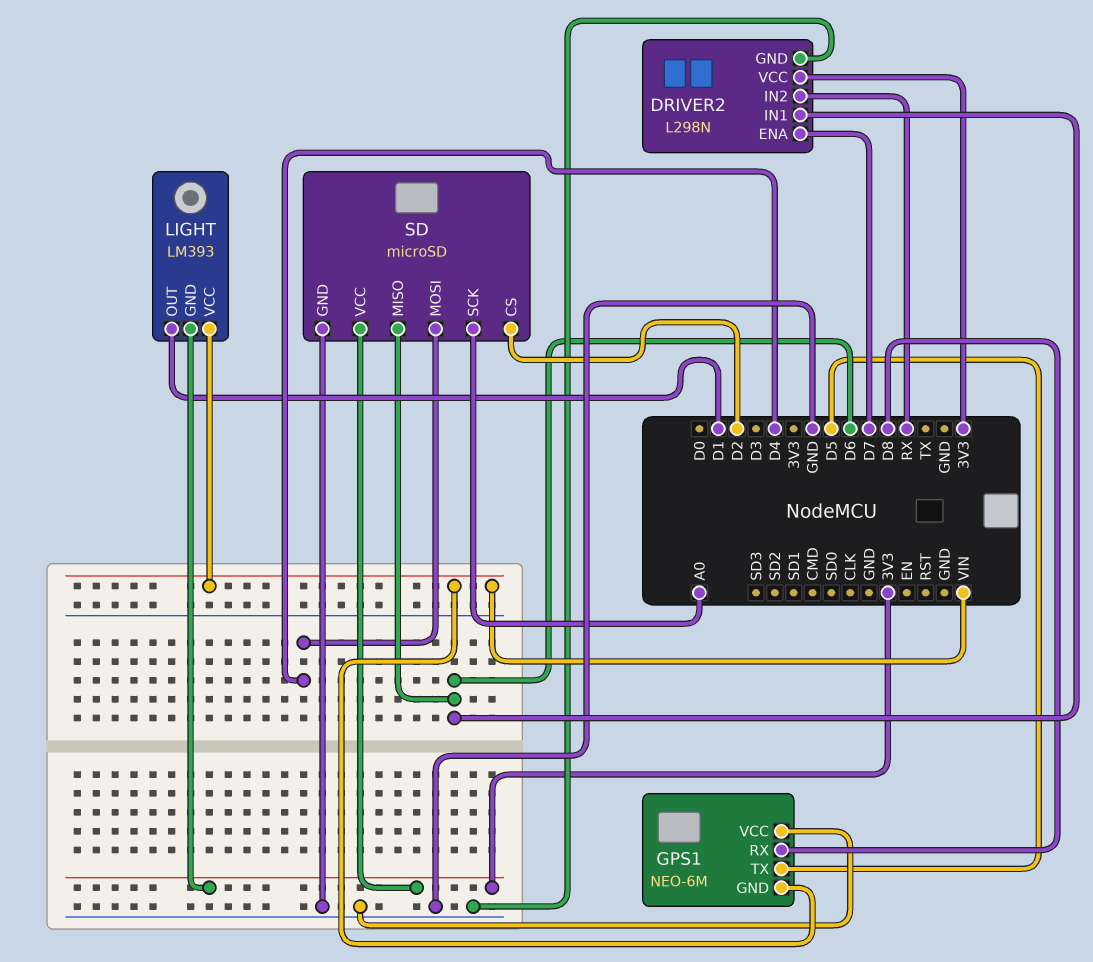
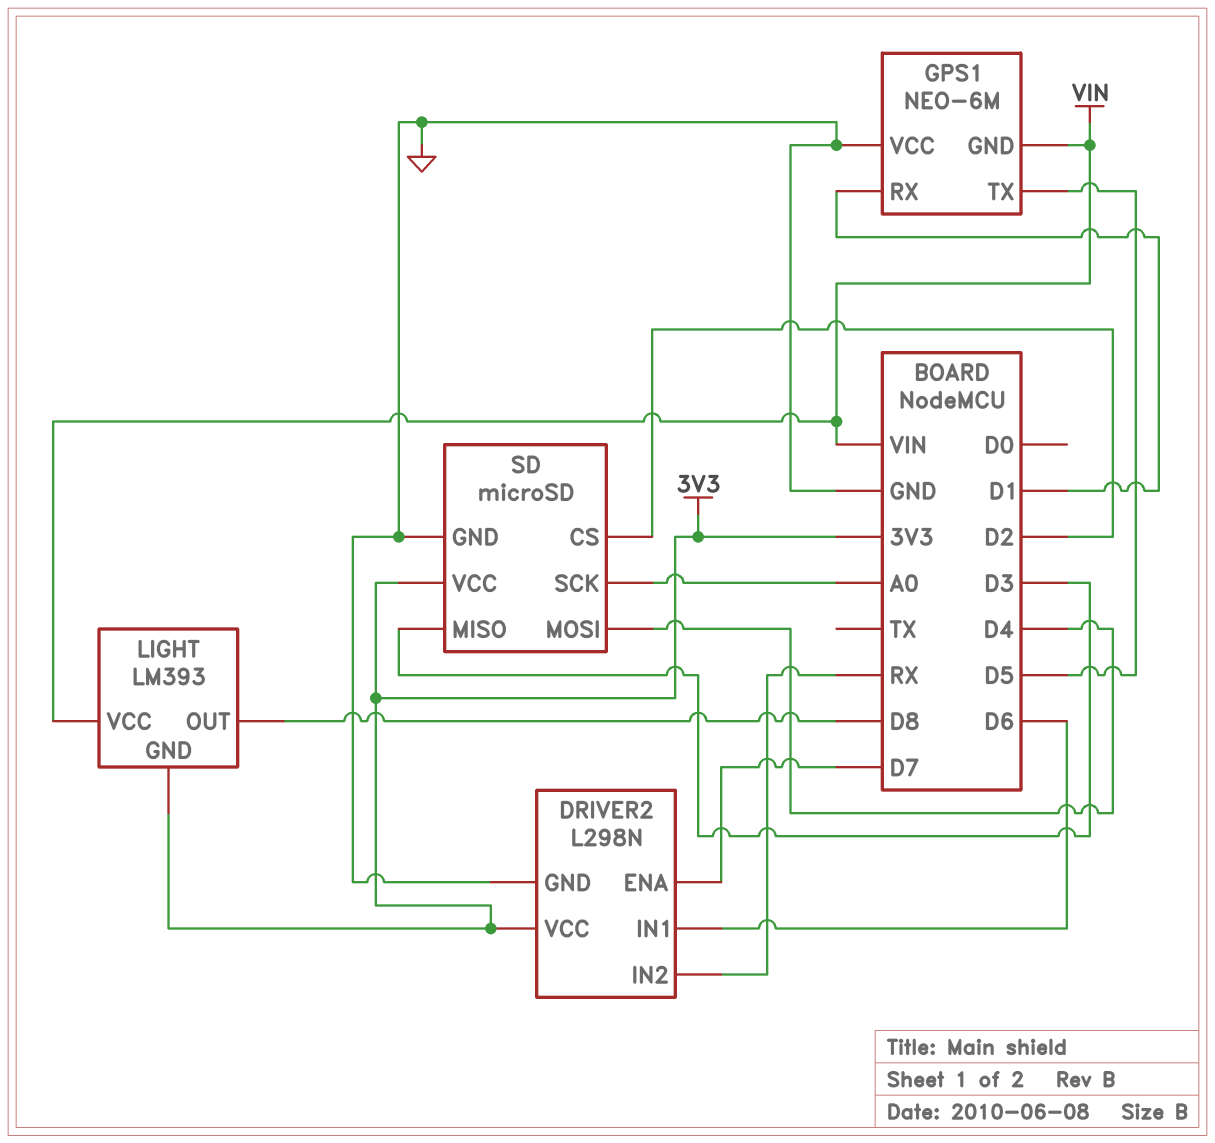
GPS1 pin RX: D8 -> D1
LIGHT pin OUT: D1 -> D8
SD pin MISO: D6 -> D3

